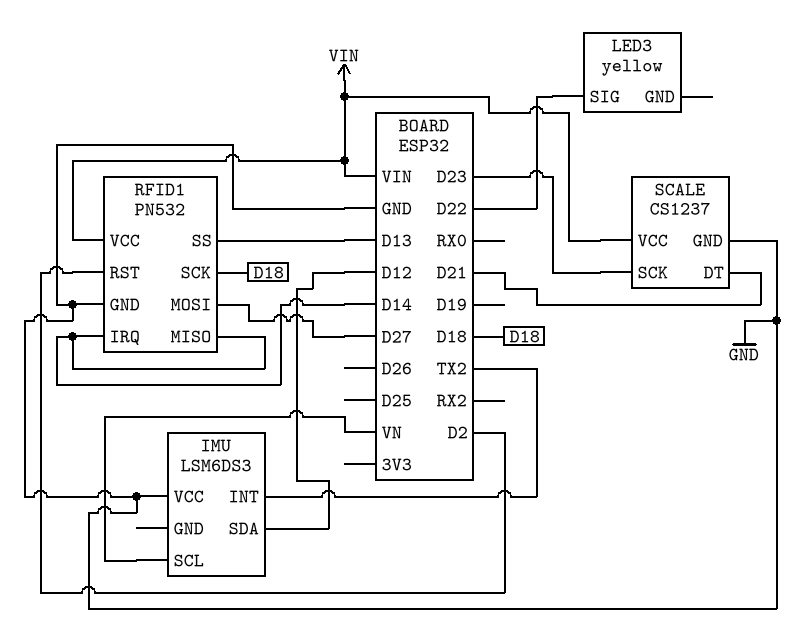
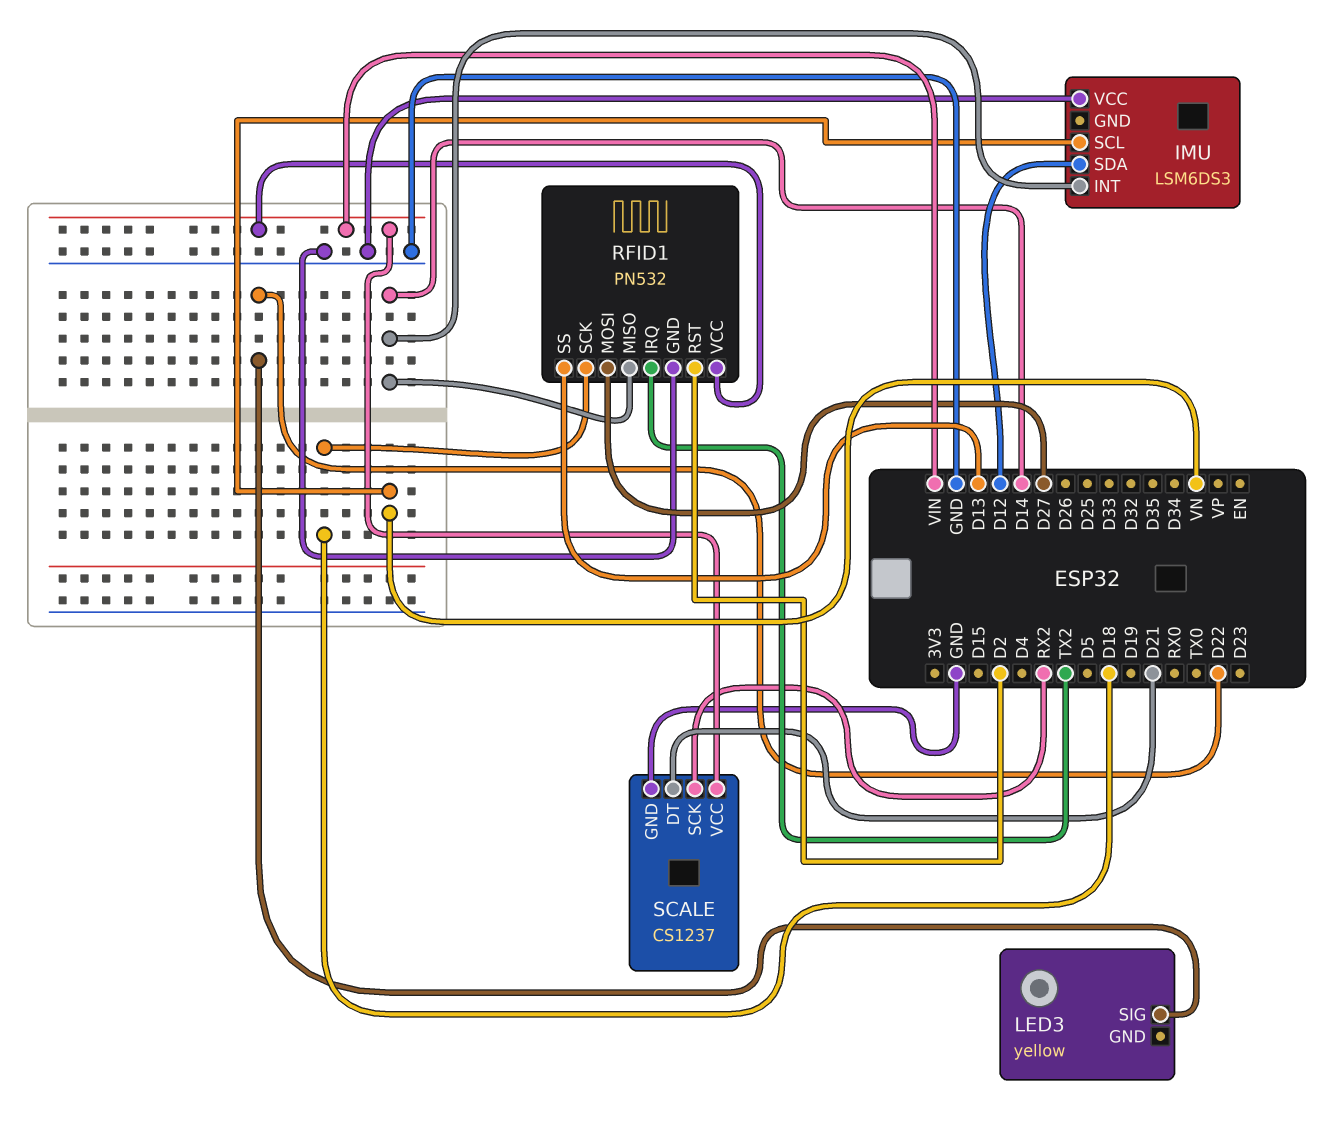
IMU pin INT: TX2 -> D14
RFID1 pin IRQ: D14 -> TX2
SCALE pin SCK: D23 -> RX2

